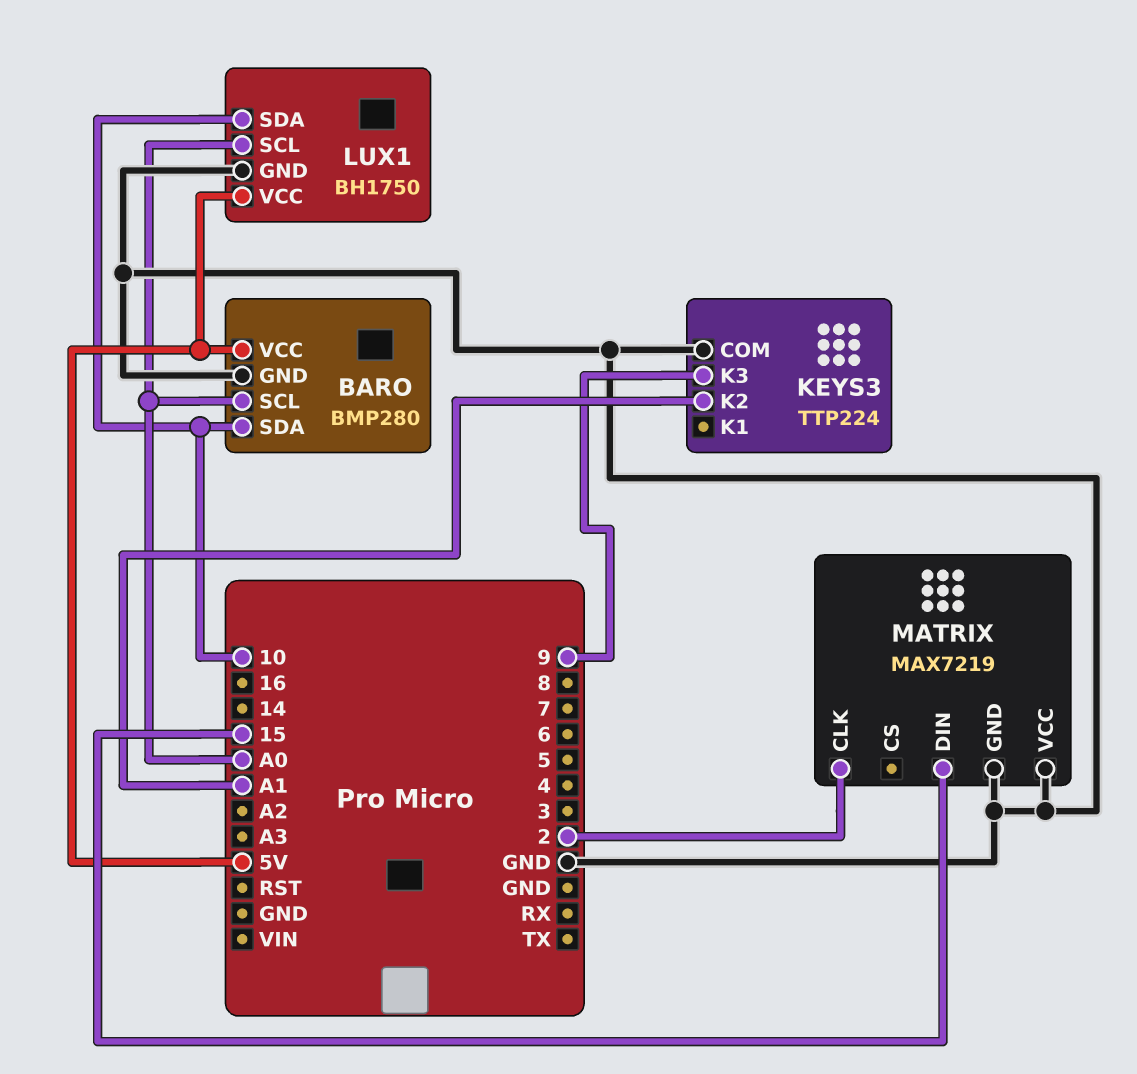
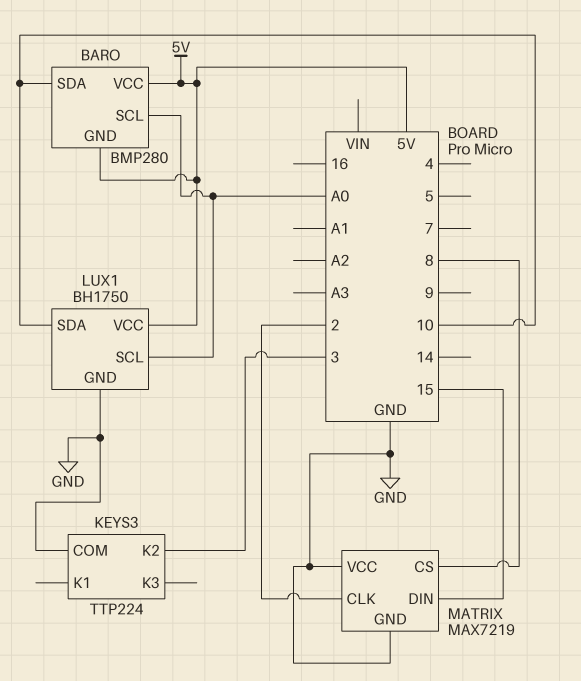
BARO pin GND: GND -> 5V
KEYS3 pin K2: A1 -> 3
KEYS3 pin K3: 9 -> none
MATRIX pin CS: none -> 8

